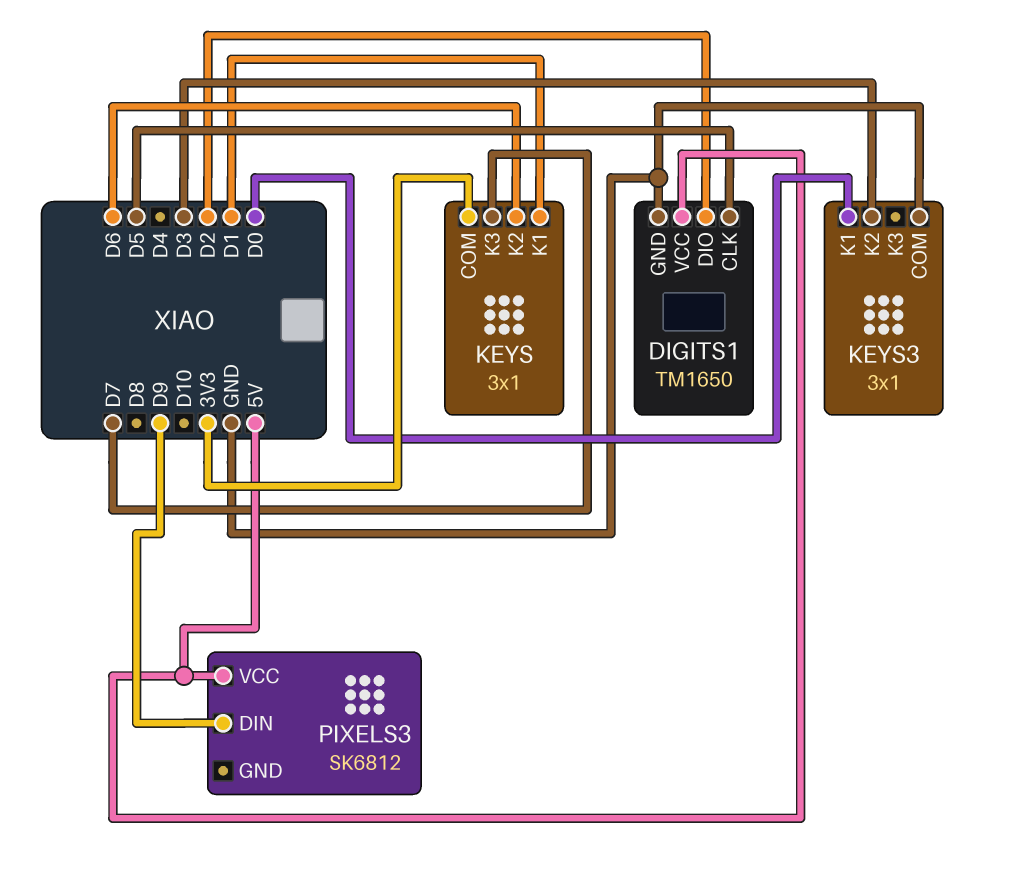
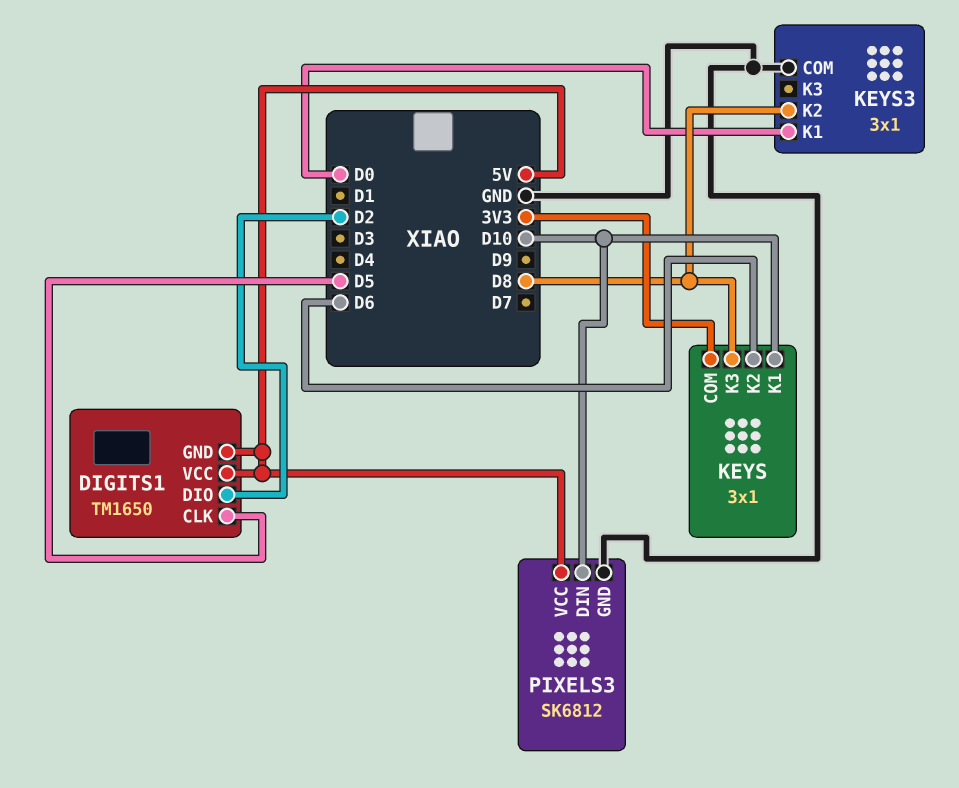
DIGITS1 pin GND: GND -> 5V
KEYS pin K1: D1 -> D10
KEYS pin K3: D7 -> D8
KEYS3 pin K2: D3 -> D8
PIXELS3 pin DIN: D9 -> D10
PIXELS3 pin GND: none -> GND

